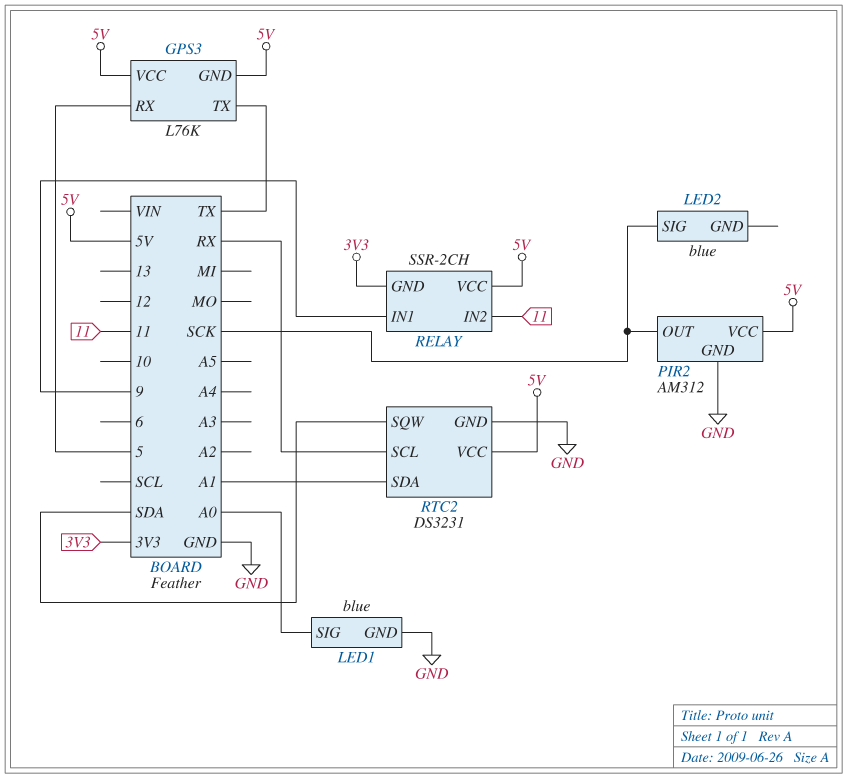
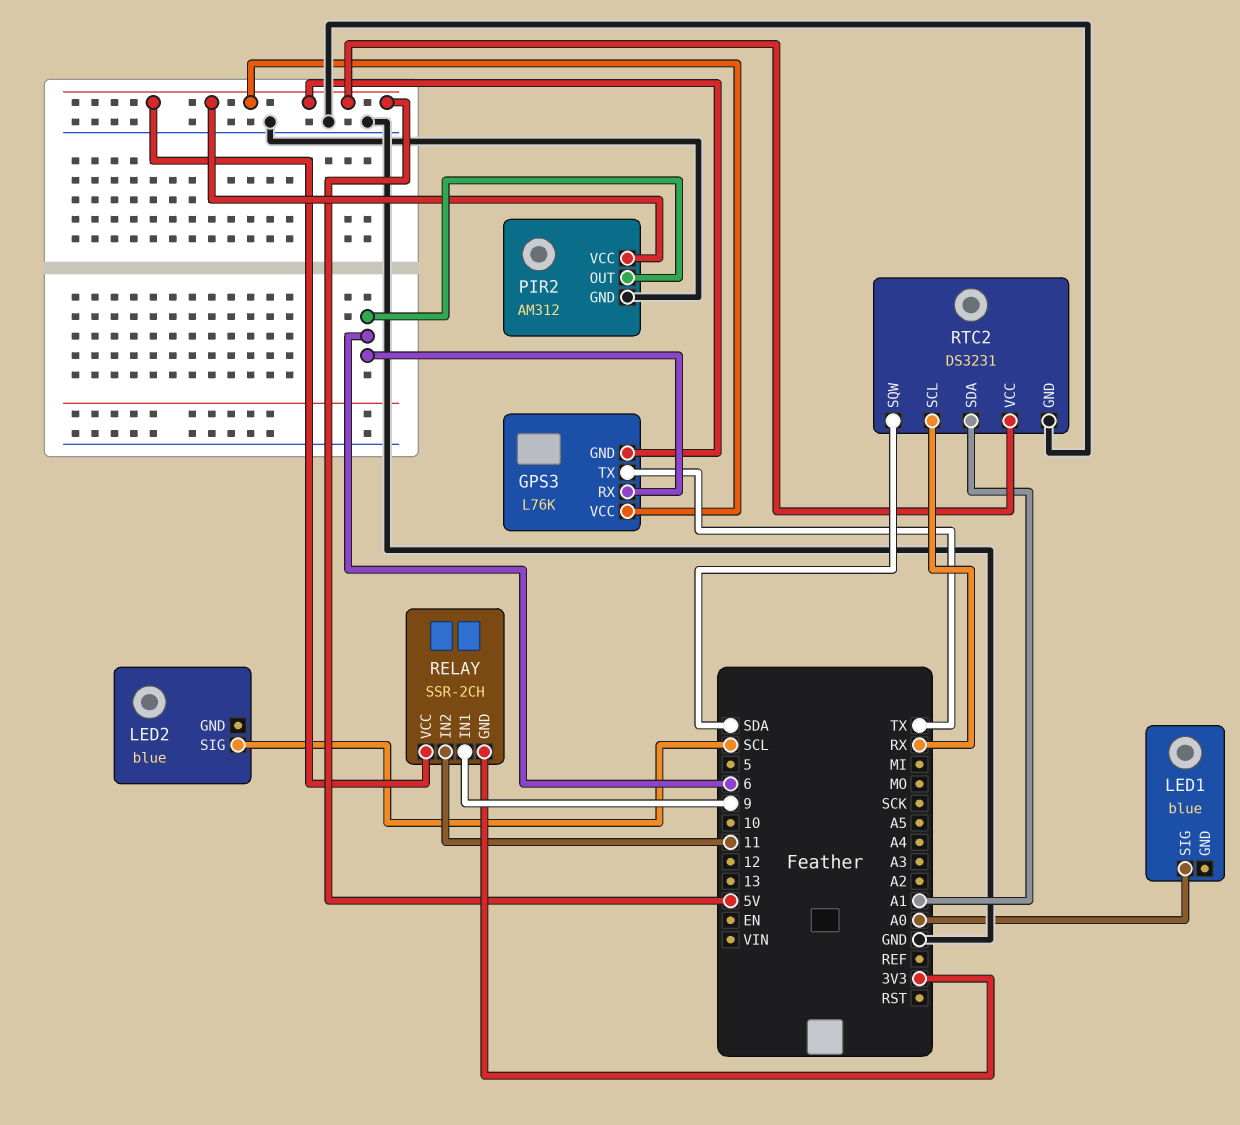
GPS3 pin RX: 5 -> 6
LED1 pin GND: GND -> none
LED2 pin SIG: SCK -> SCL
PIR2 pin OUT: SCK -> 6

